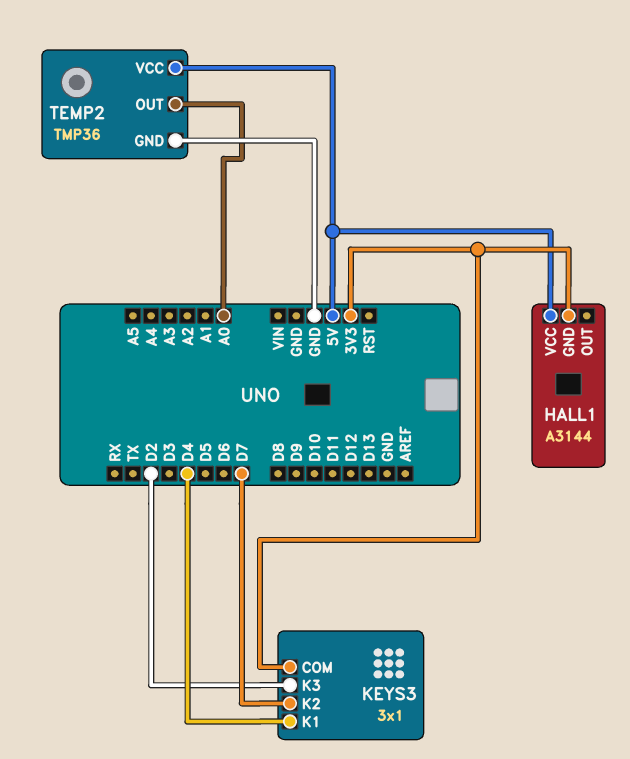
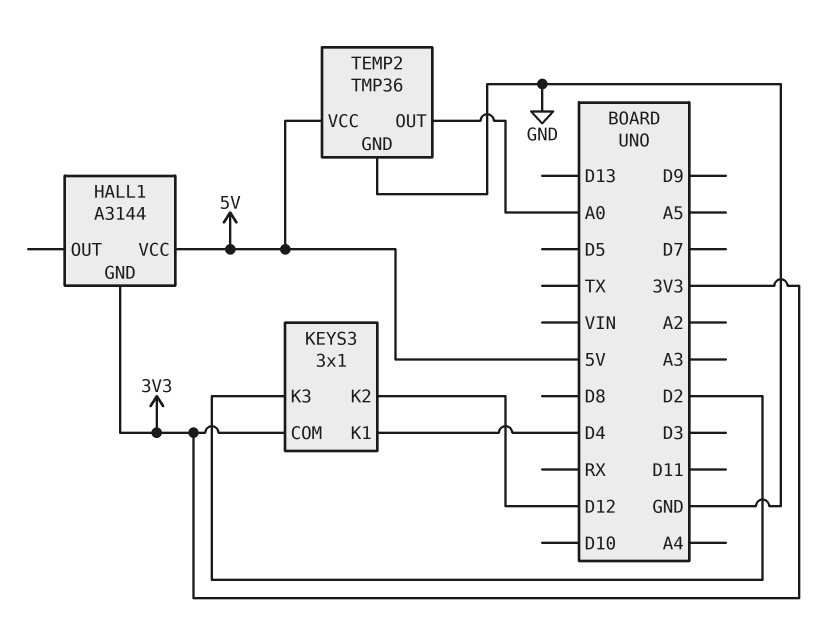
KEYS3 pin K2: D7 -> D12

